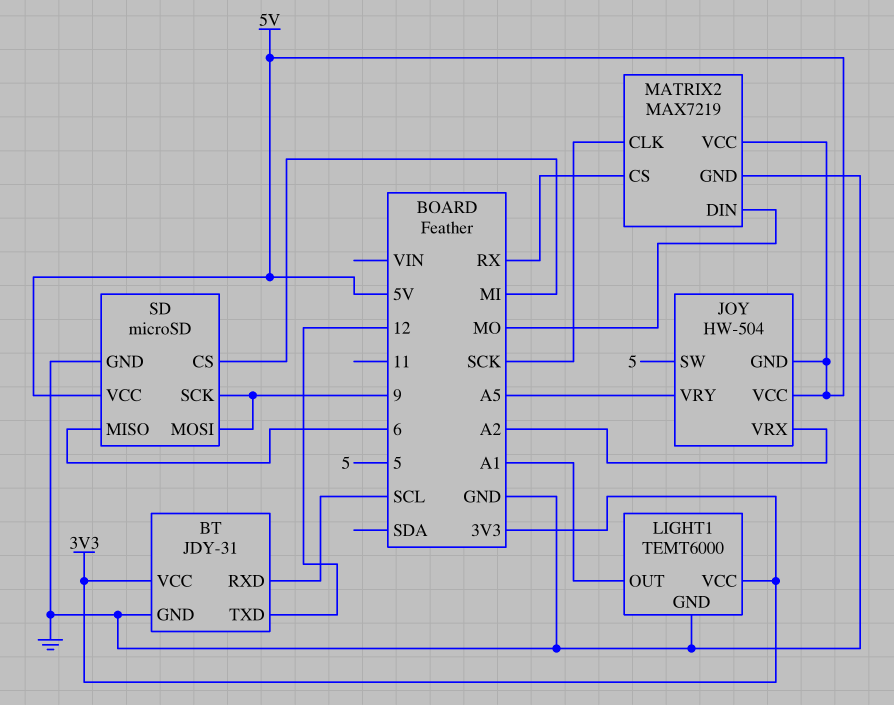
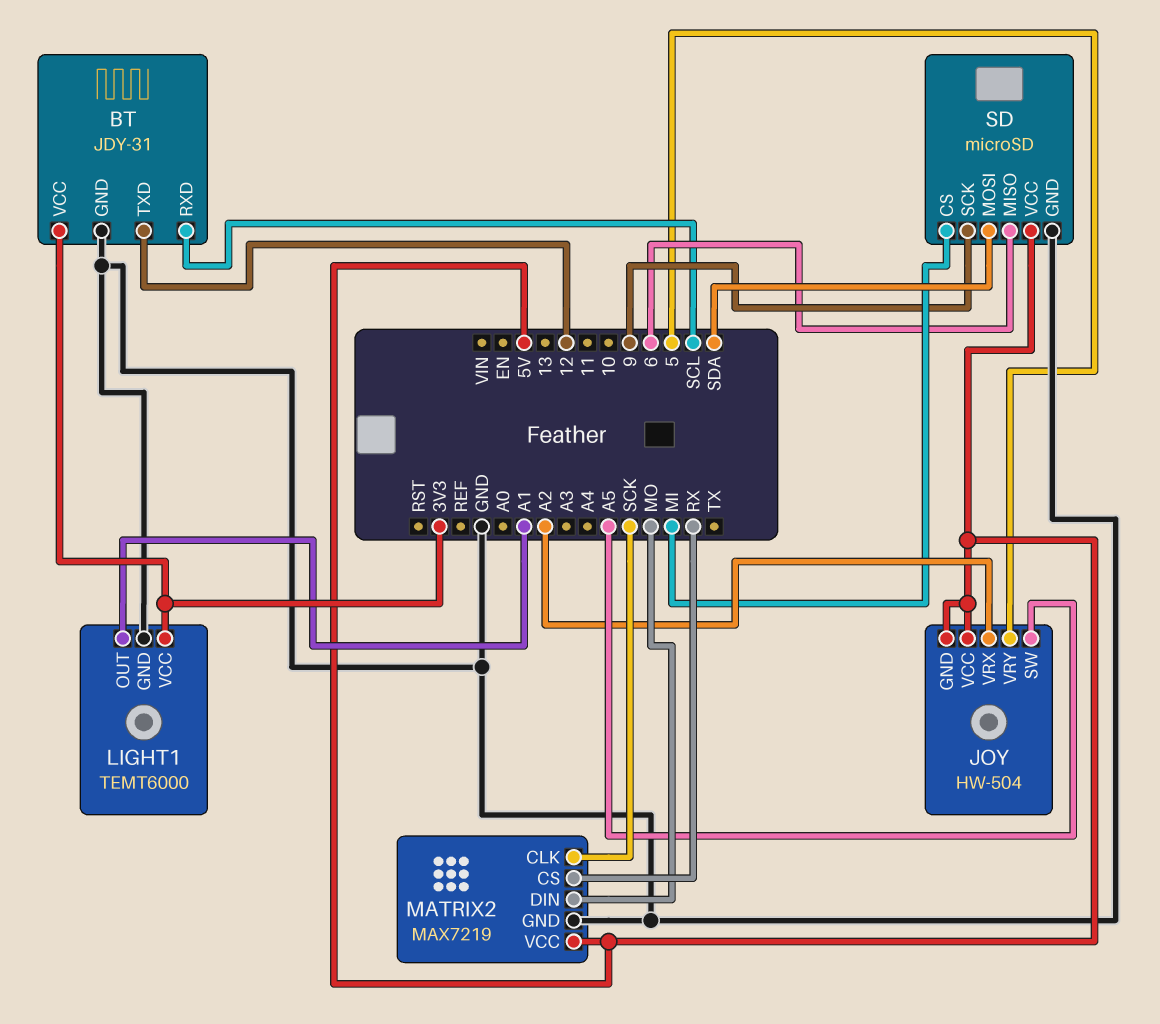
JOY pin SW: 5 -> A5
JOY pin VRY: A5 -> 5
SD pin MOSI: 9 -> SDA

